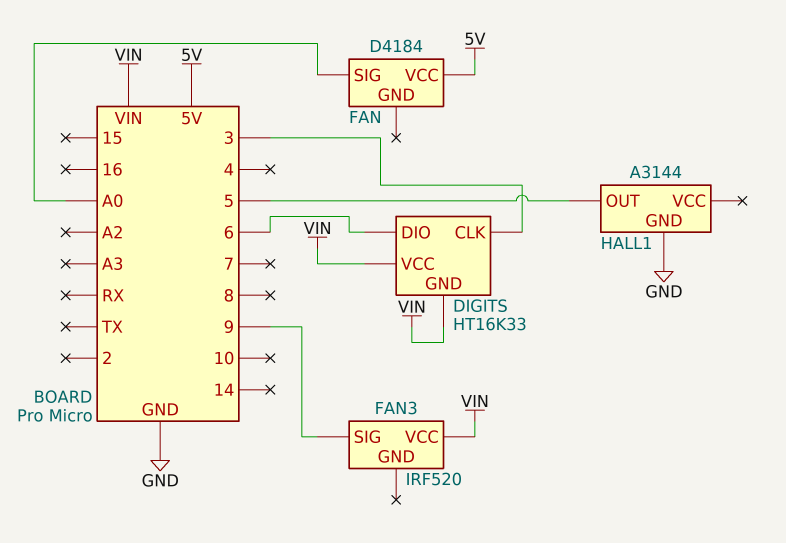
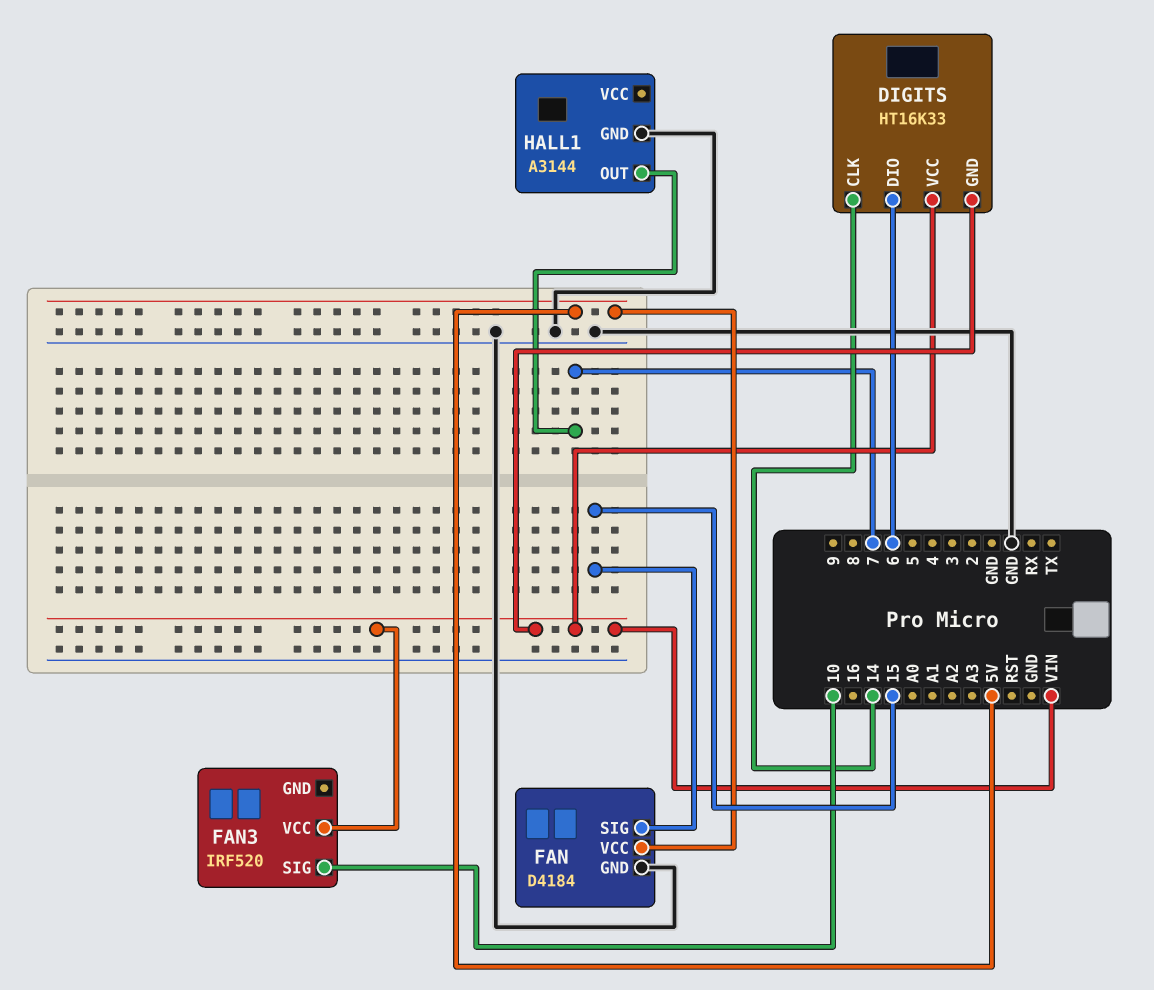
DIGITS pin CLK: 3 -> 14
FAN pin GND: none -> GND
FAN pin SIG: A0 -> 15
FAN3 pin SIG: 9 -> 10
HALL1 pin OUT: 5 -> 7

